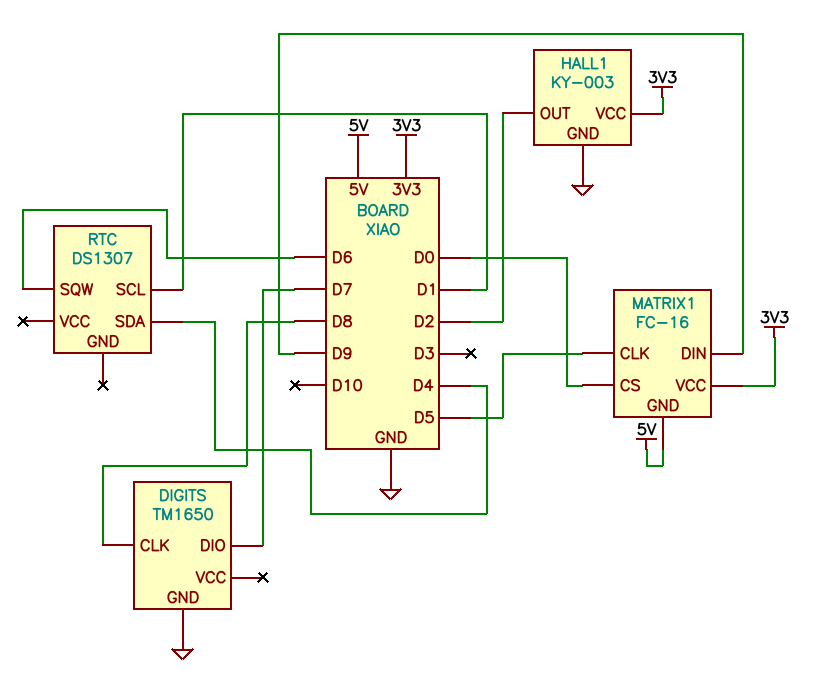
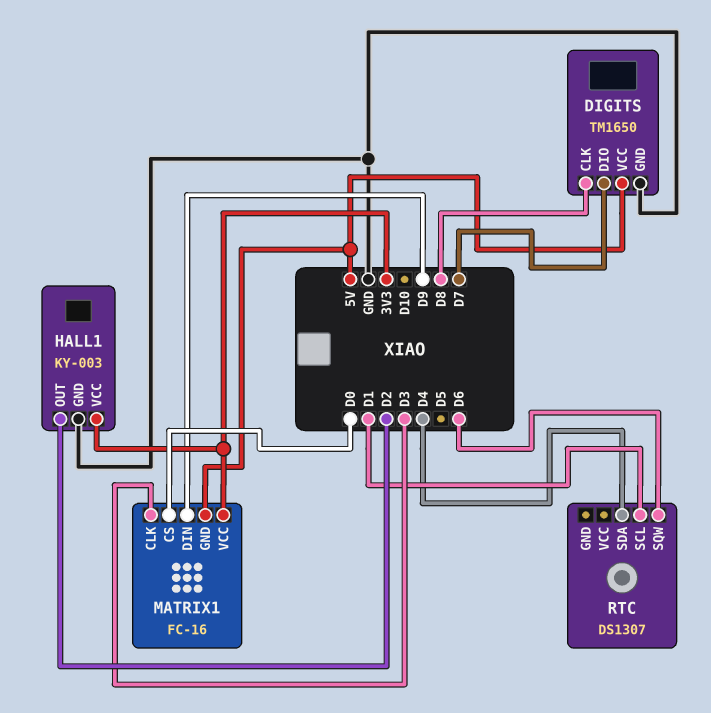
DIGITS pin VCC: none -> 5V
MATRIX1 pin CLK: D5 -> D3

